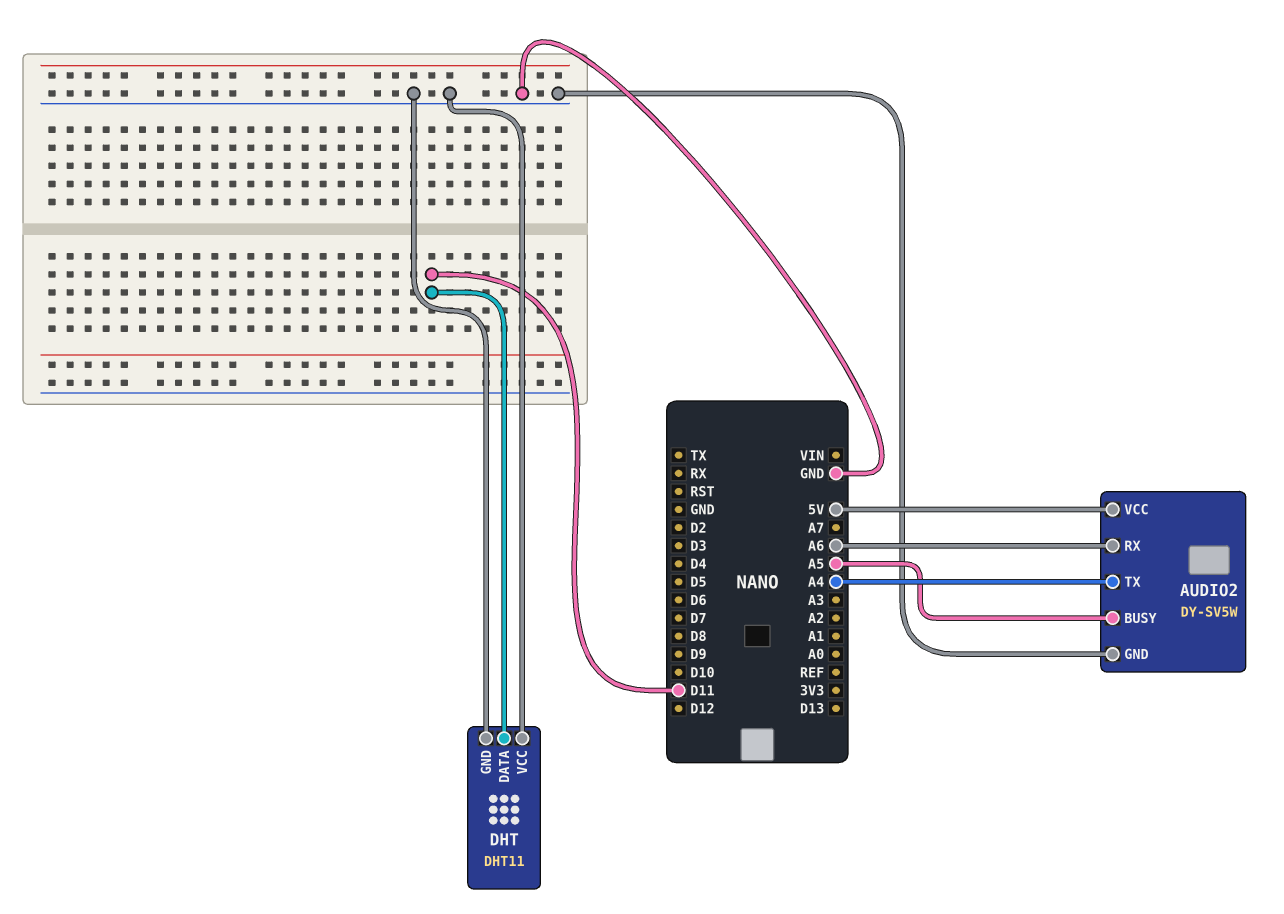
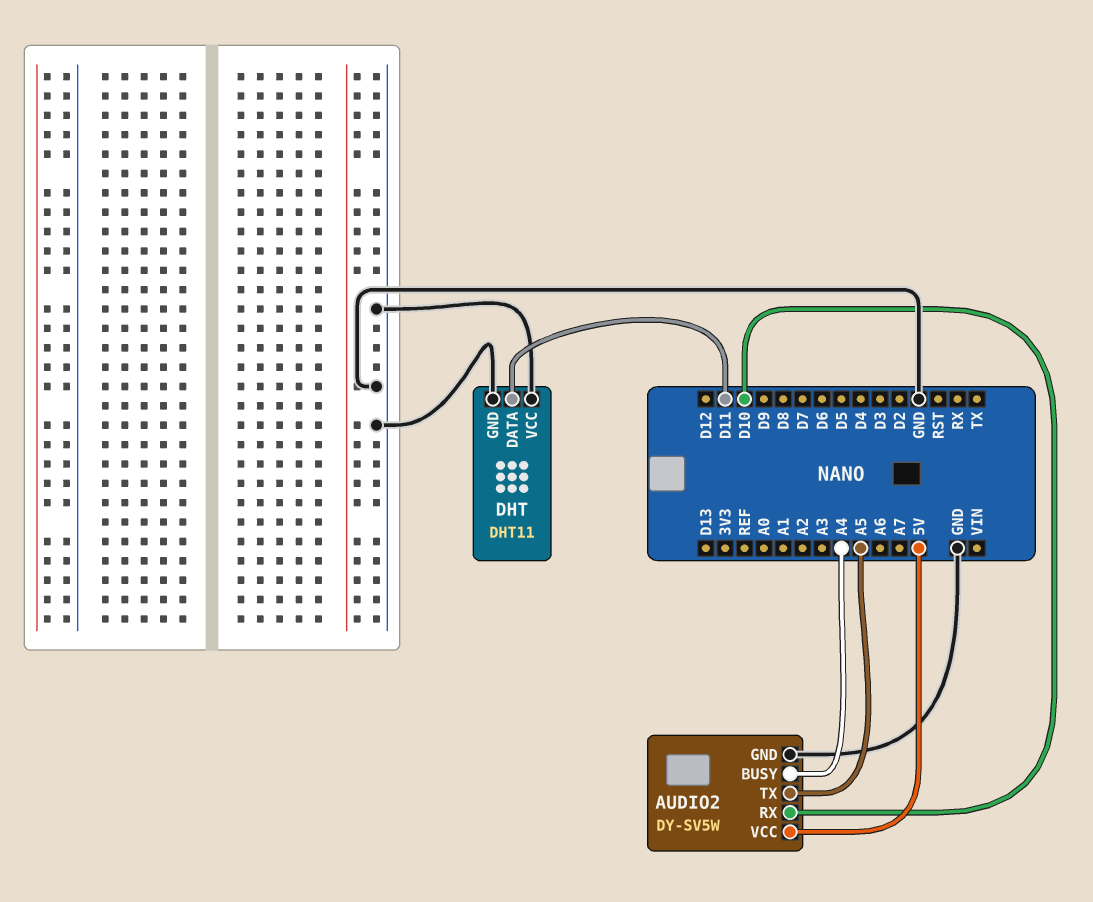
AUDIO2 pin BUSY: A5 -> A4
AUDIO2 pin RX: A6 -> D10
AUDIO2 pin TX: A4 -> A5

